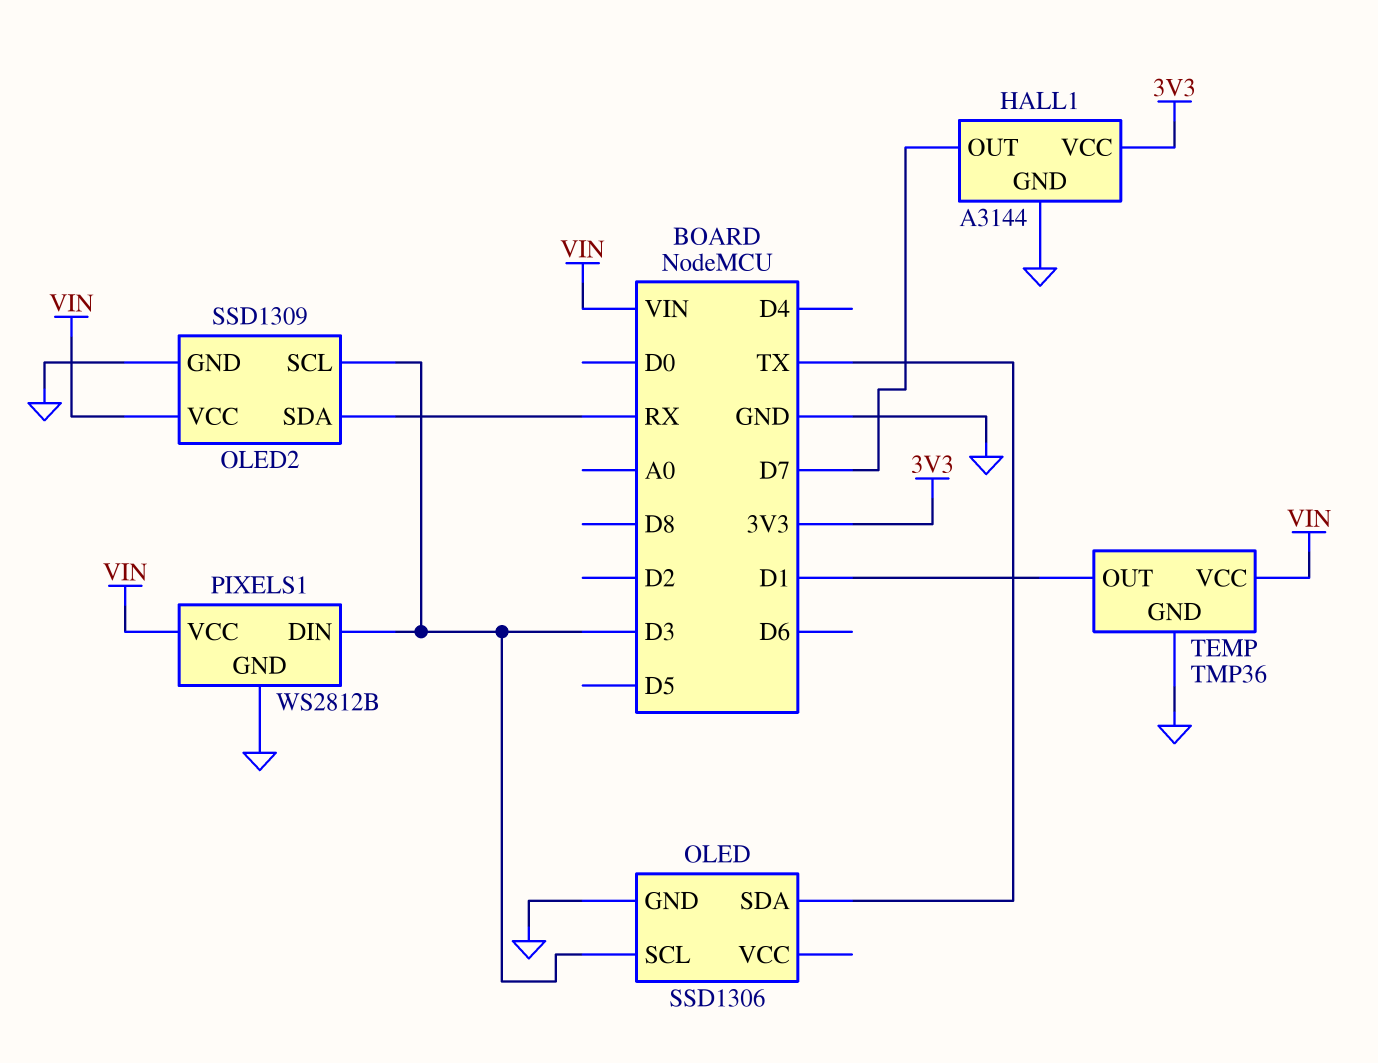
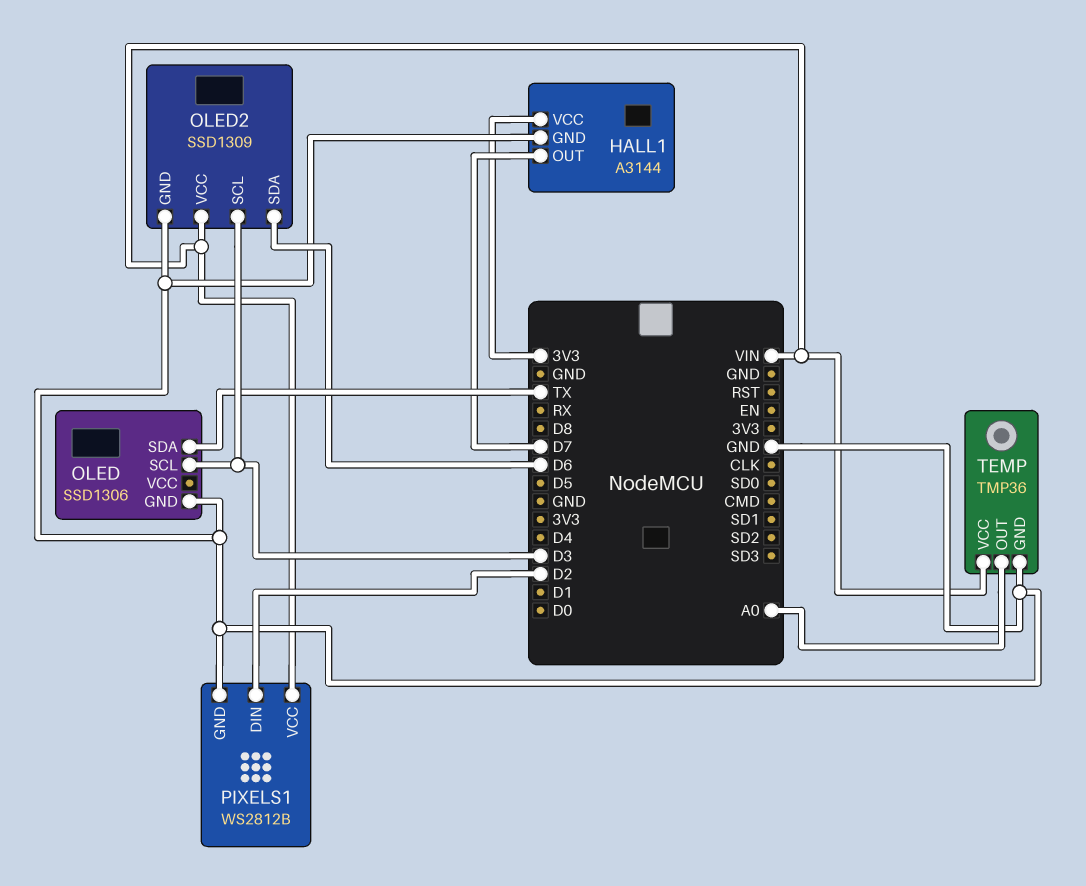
OLED2 pin SDA: RX -> D6
PIXELS1 pin DIN: D3 -> D2
TEMP pin OUT: D1 -> A0

